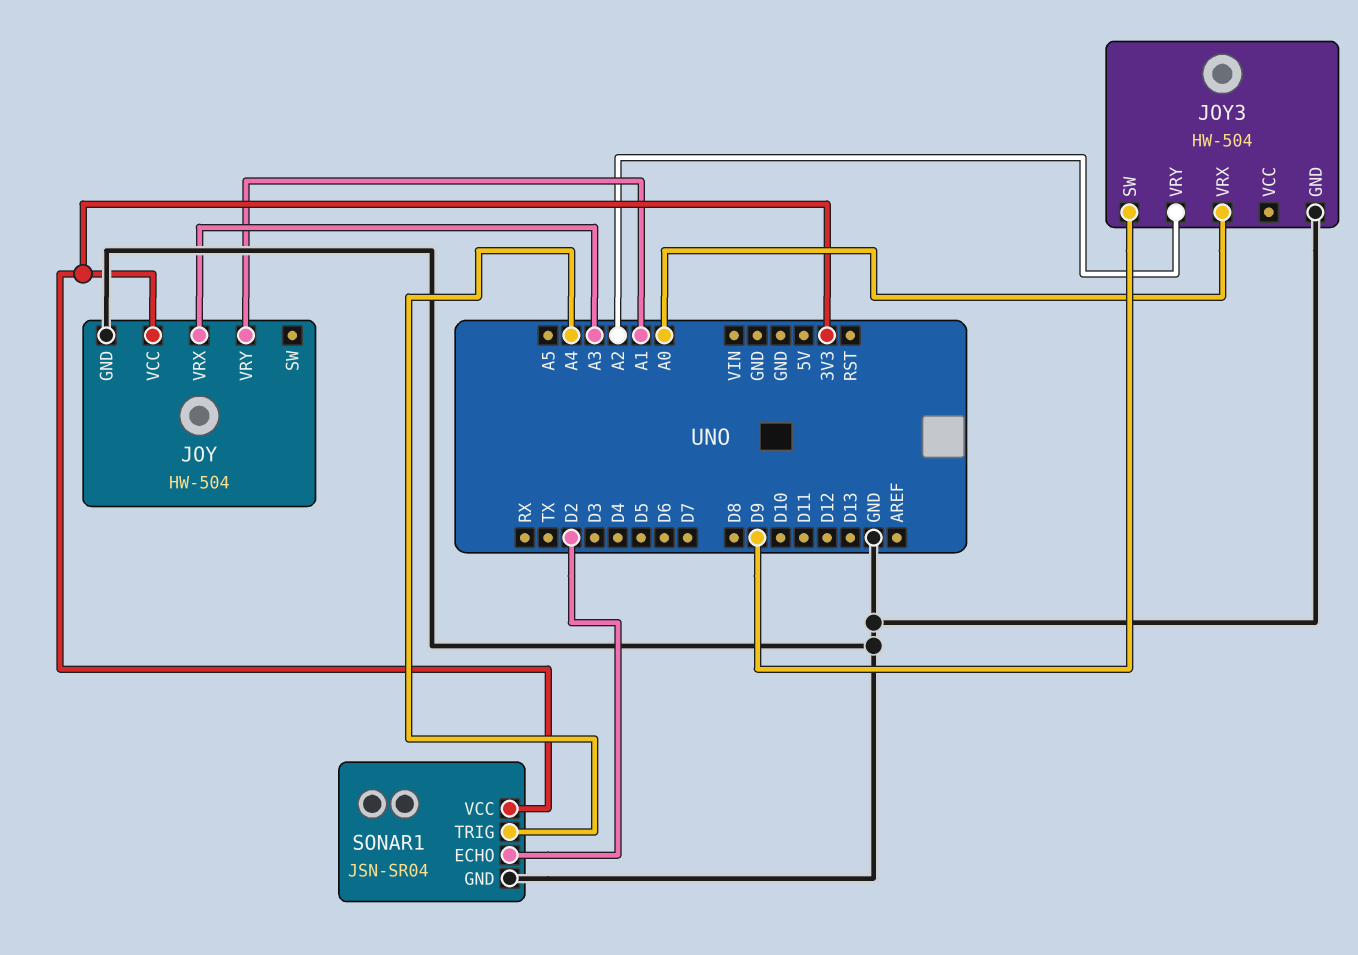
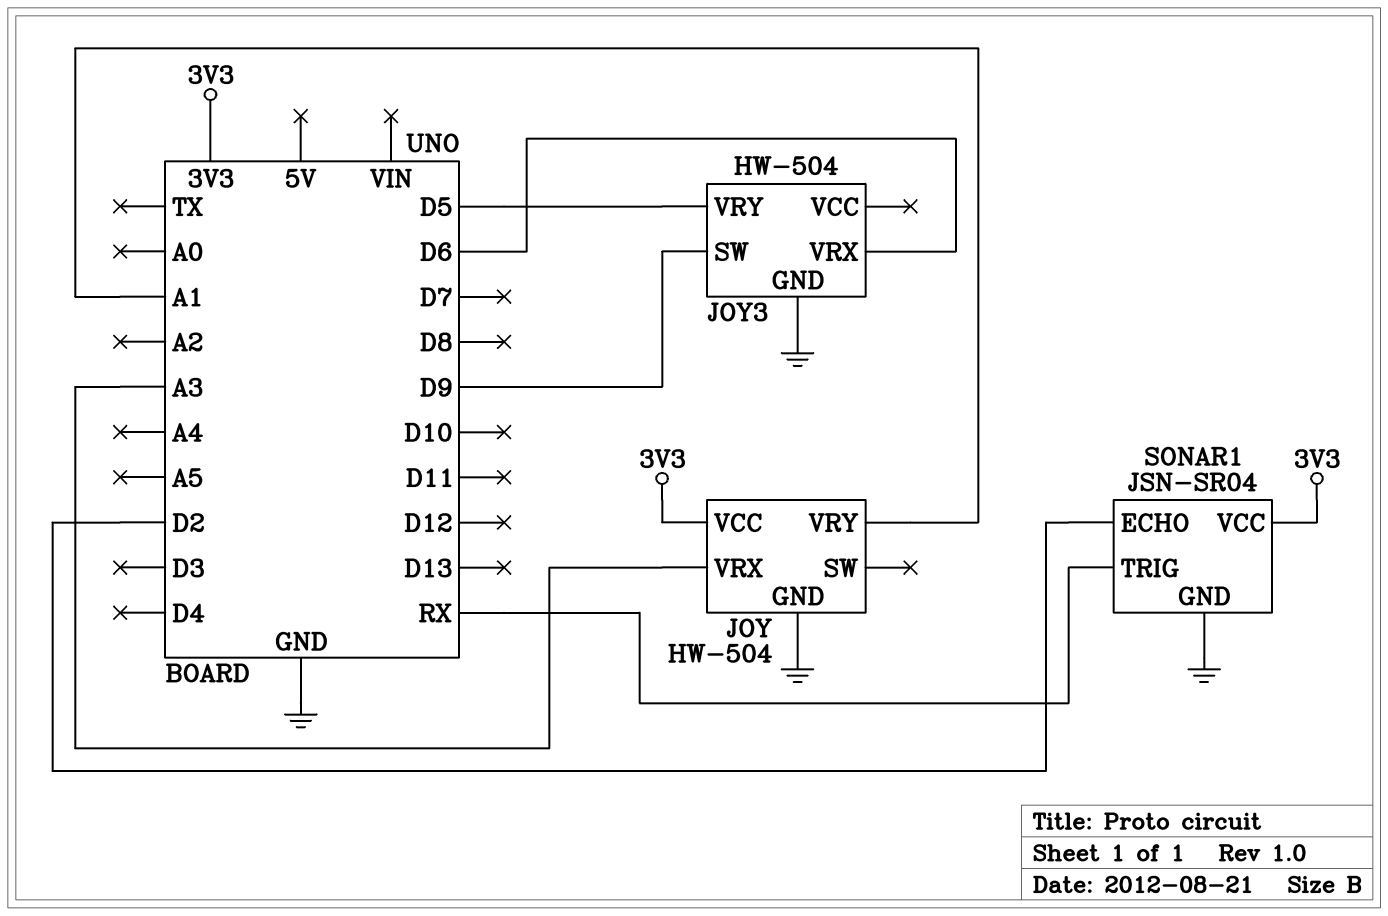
JOY3 pin VRX: A0 -> D6
JOY3 pin VRY: A2 -> D5
SONAR1 pin TRIG: A4 -> RX

